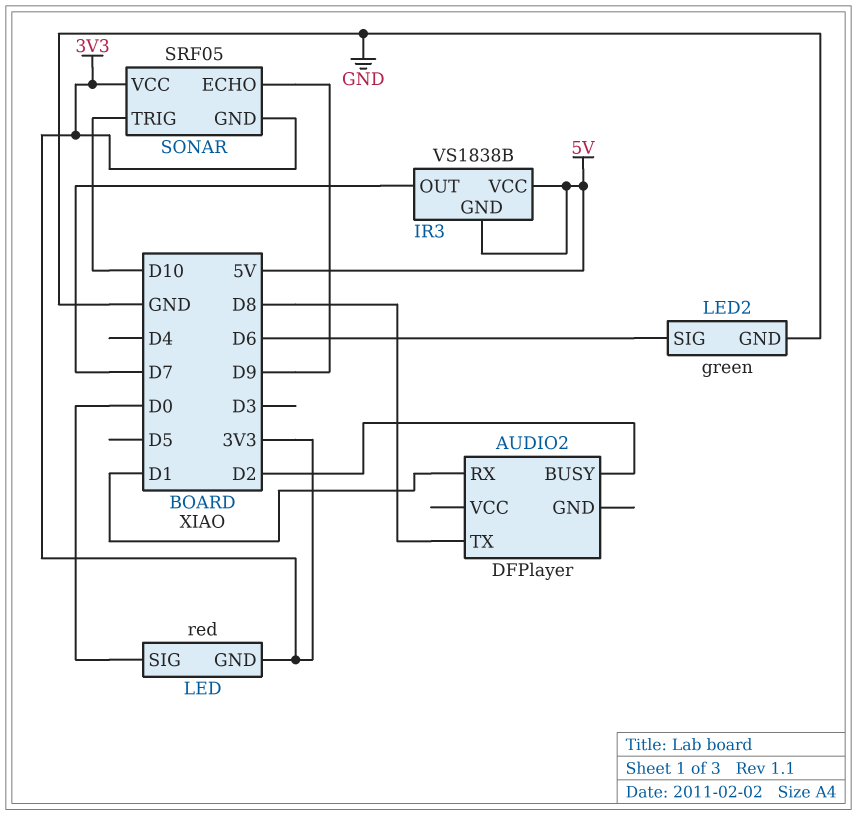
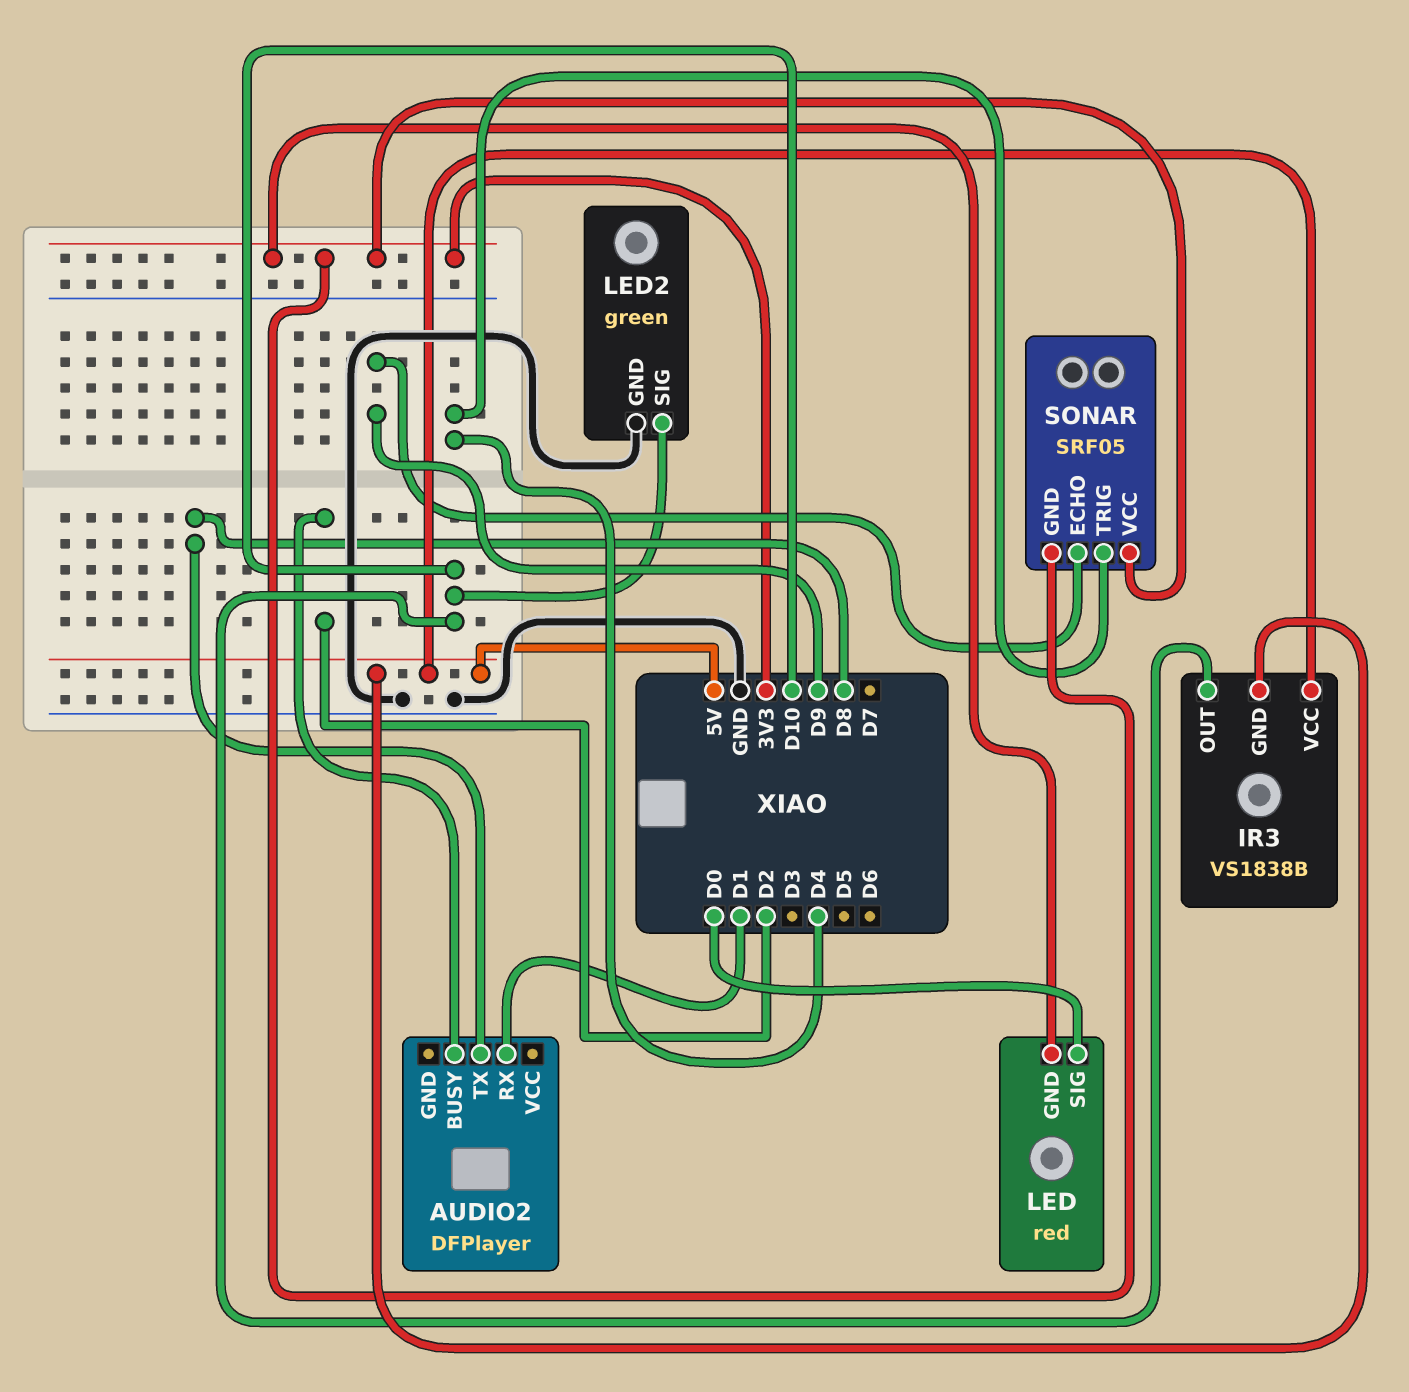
IR3 pin OUT: D7 -> D10
LED2 pin SIG: D6 -> D10
SONAR pin TRIG: D10 -> D4

